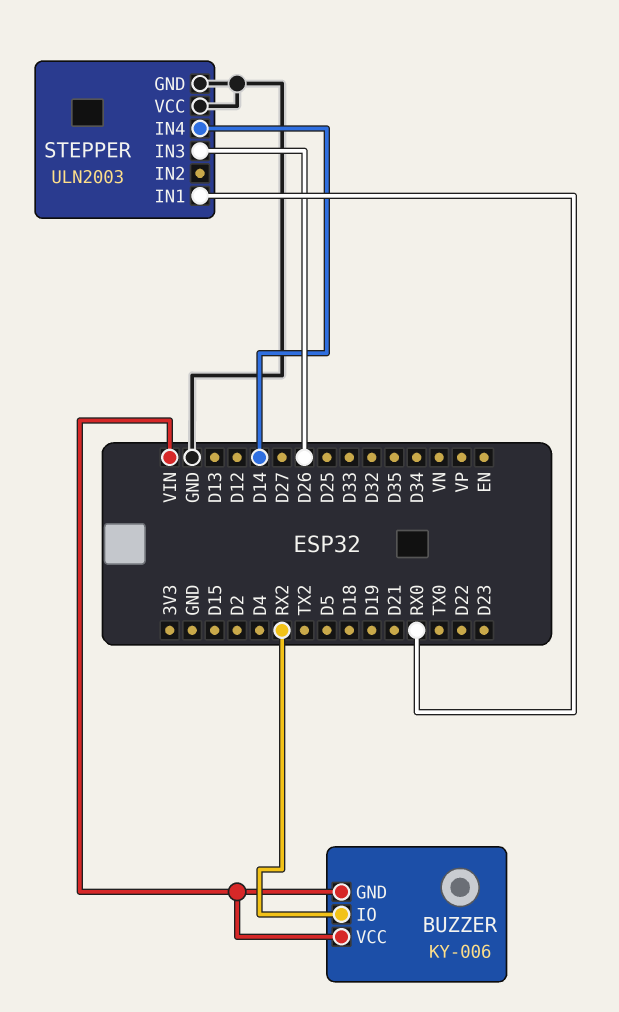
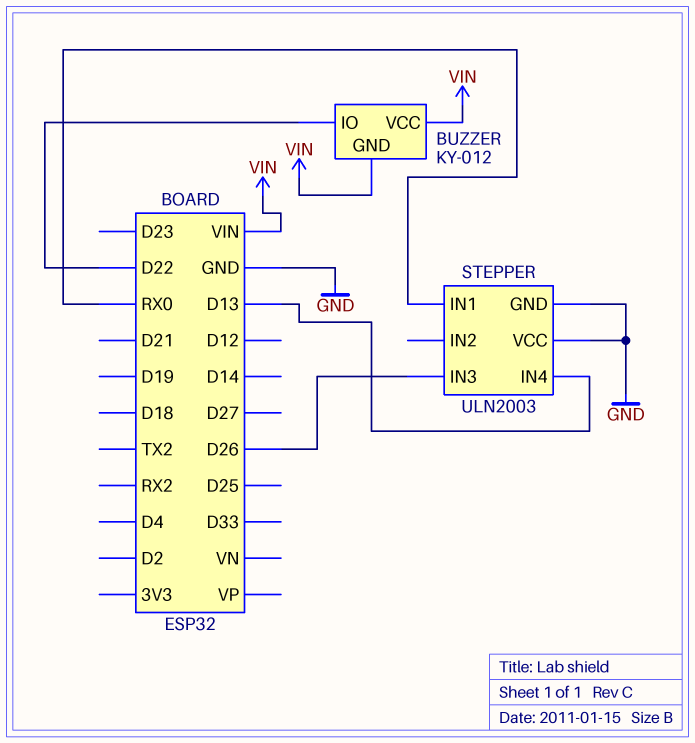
BUZZER: KY-006 -> KY-012
BUZZER pin IO: RX2 -> D22
STEPPER pin IN4: D14 -> D13

